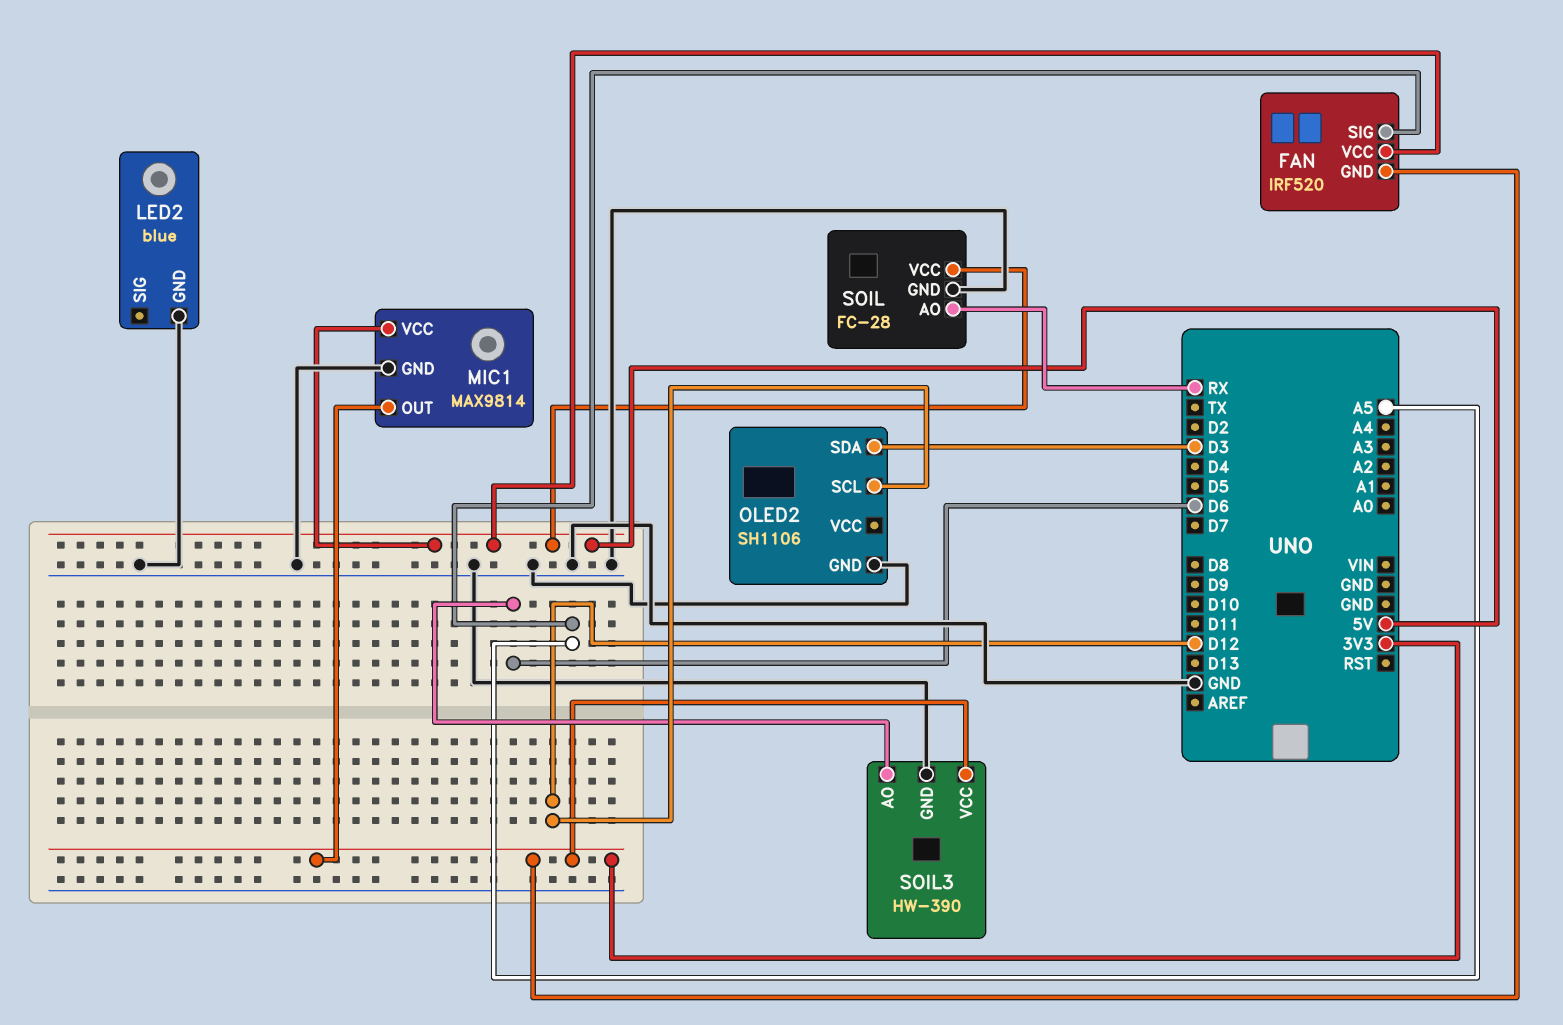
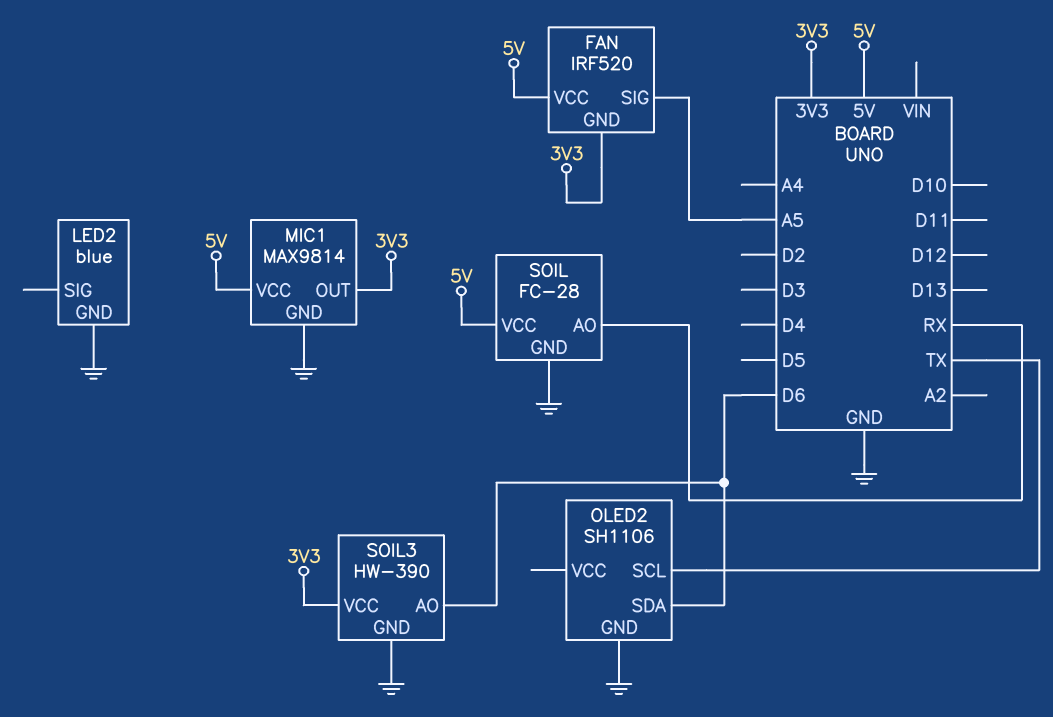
OLED2 pin SCL: D12 -> TX
OLED2 pin SDA: D3 -> D6

